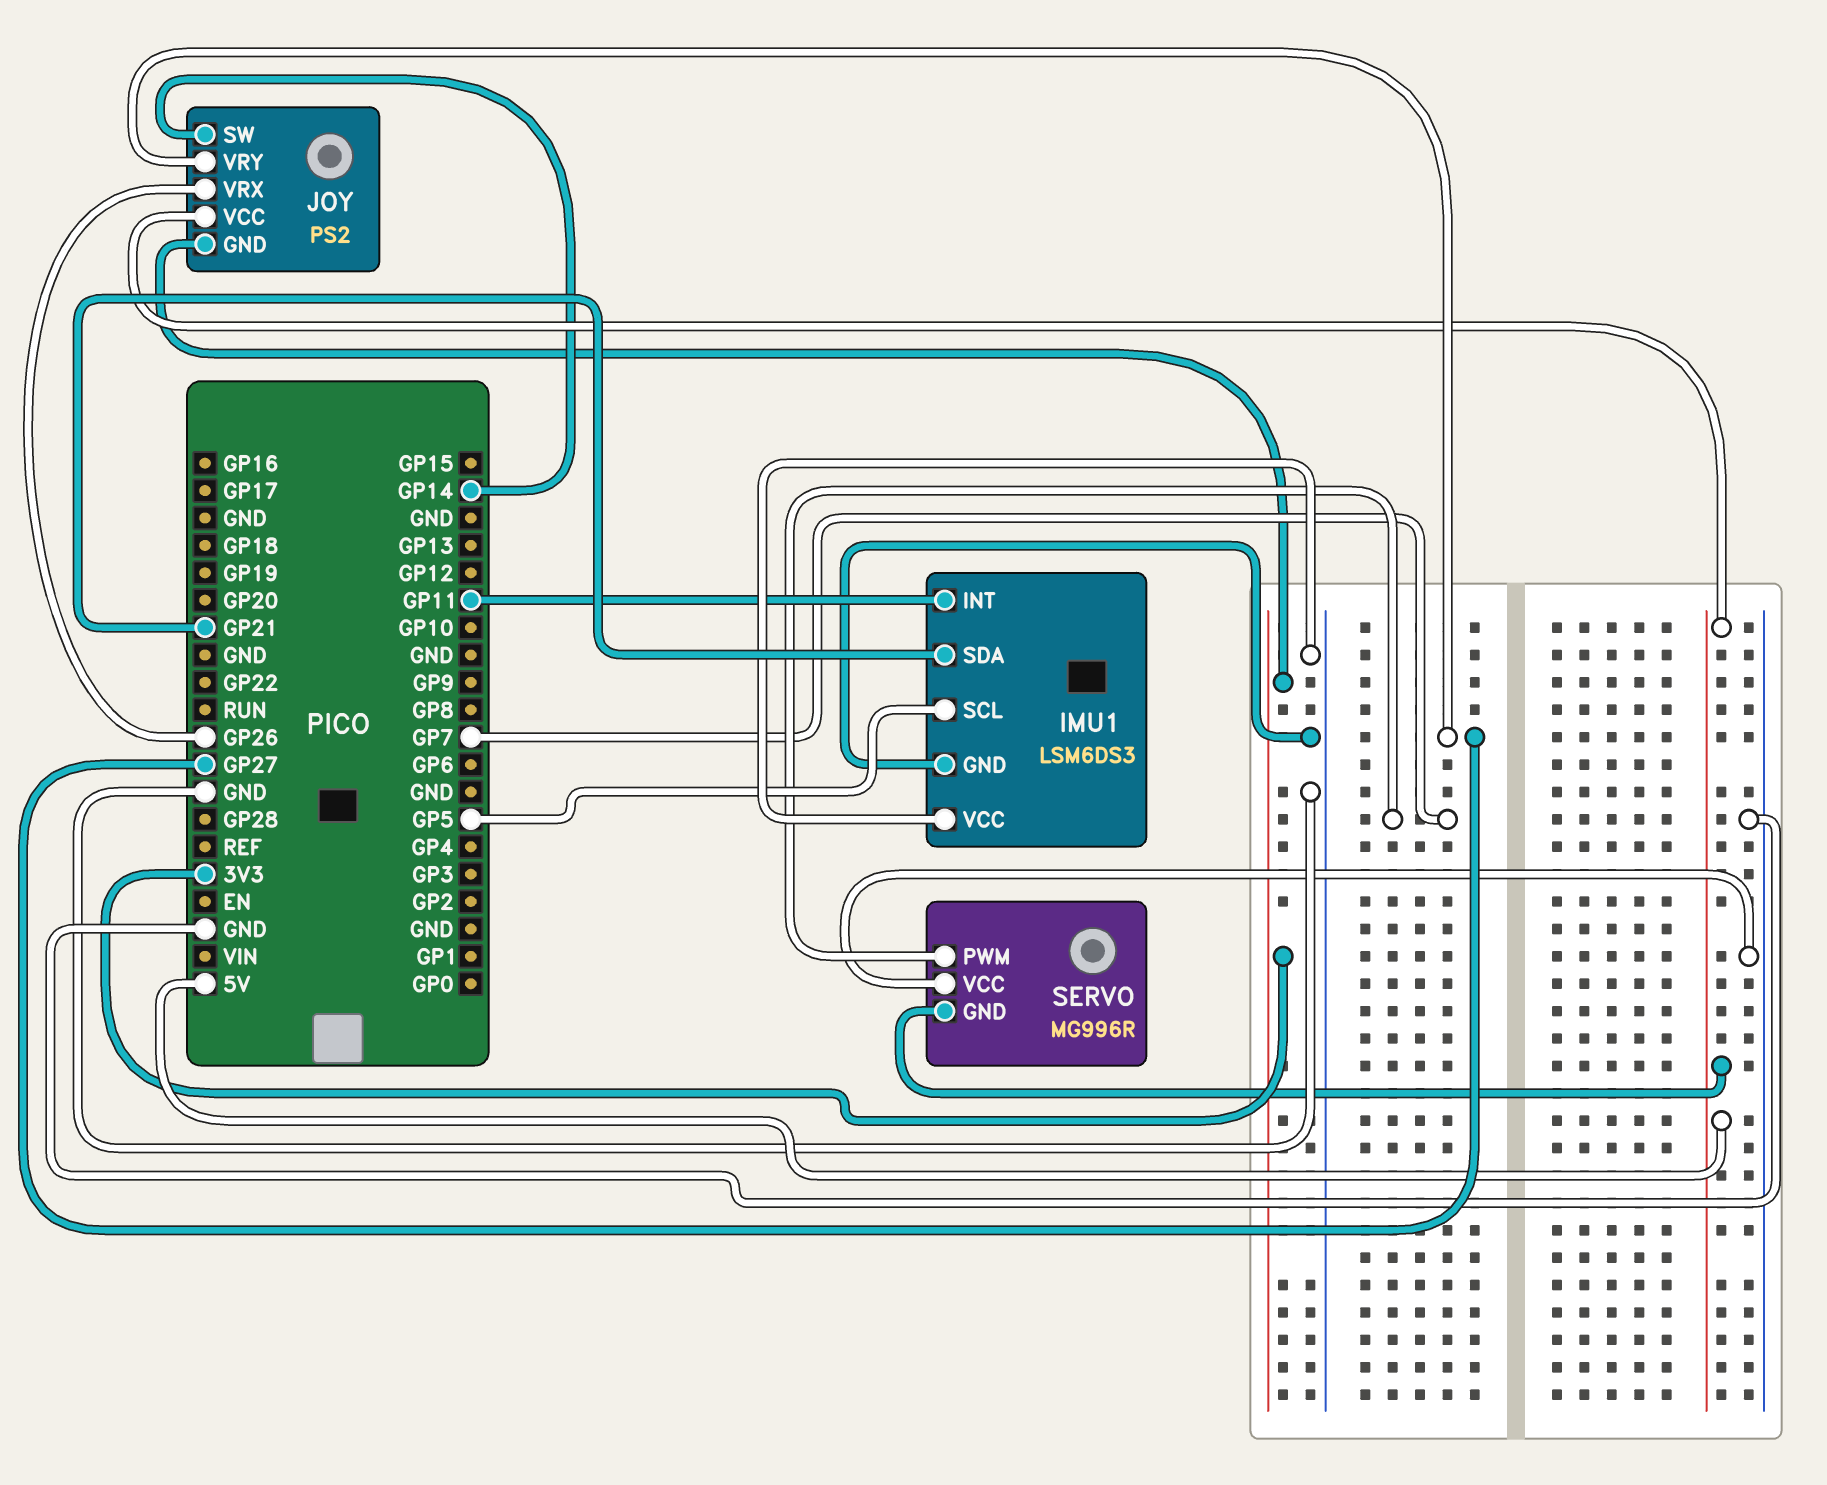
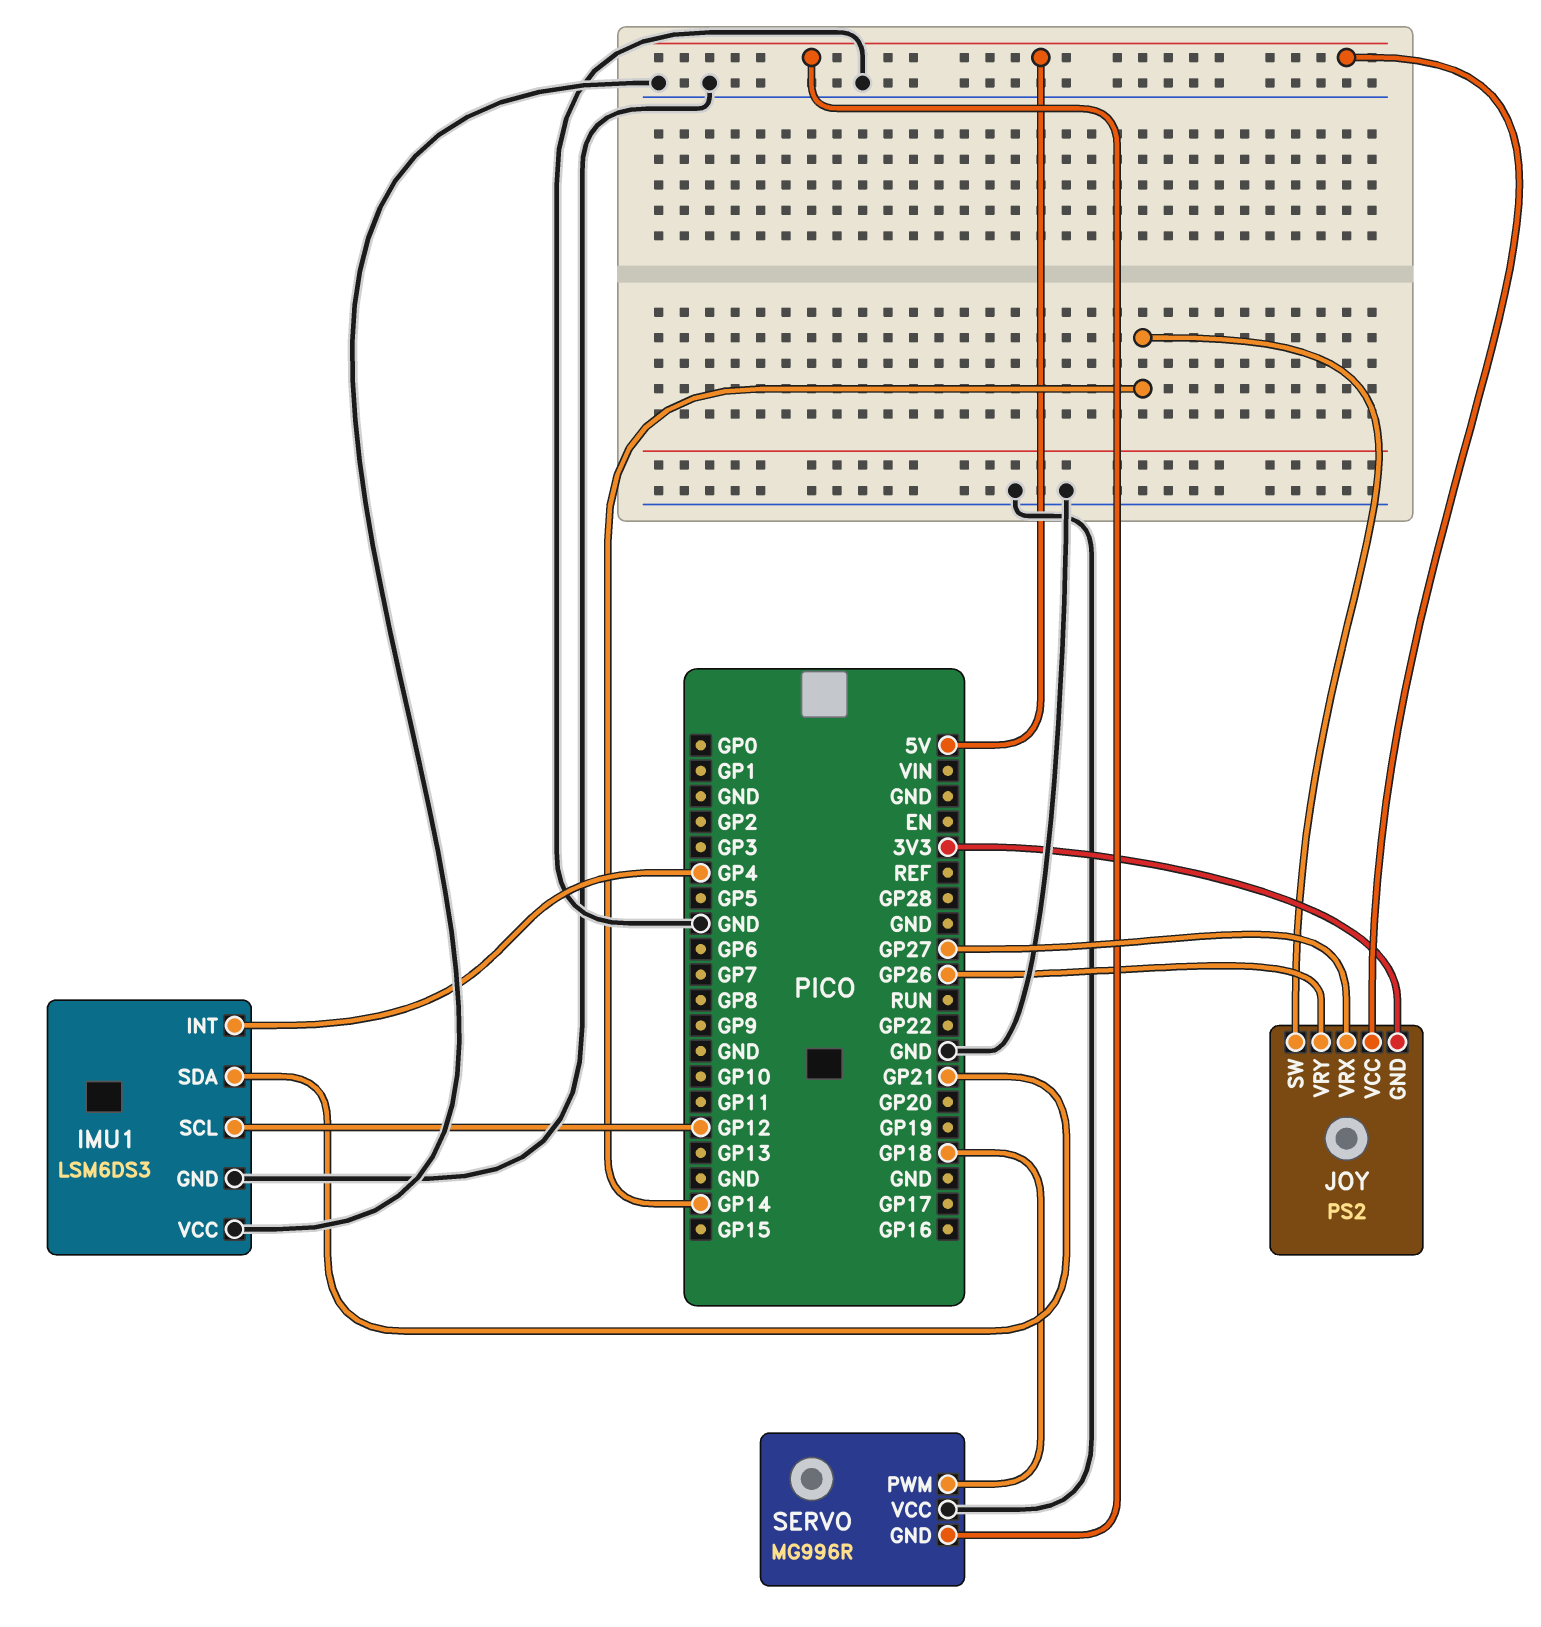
IMU1 pin INT: GP11 -> GP4
IMU1 pin SCL: GP5 -> GP12
JOY pin VRX: GP26 -> GP27
JOY pin VRY: GP27 -> GP26
SERVO pin PWM: GP7 -> GP18

